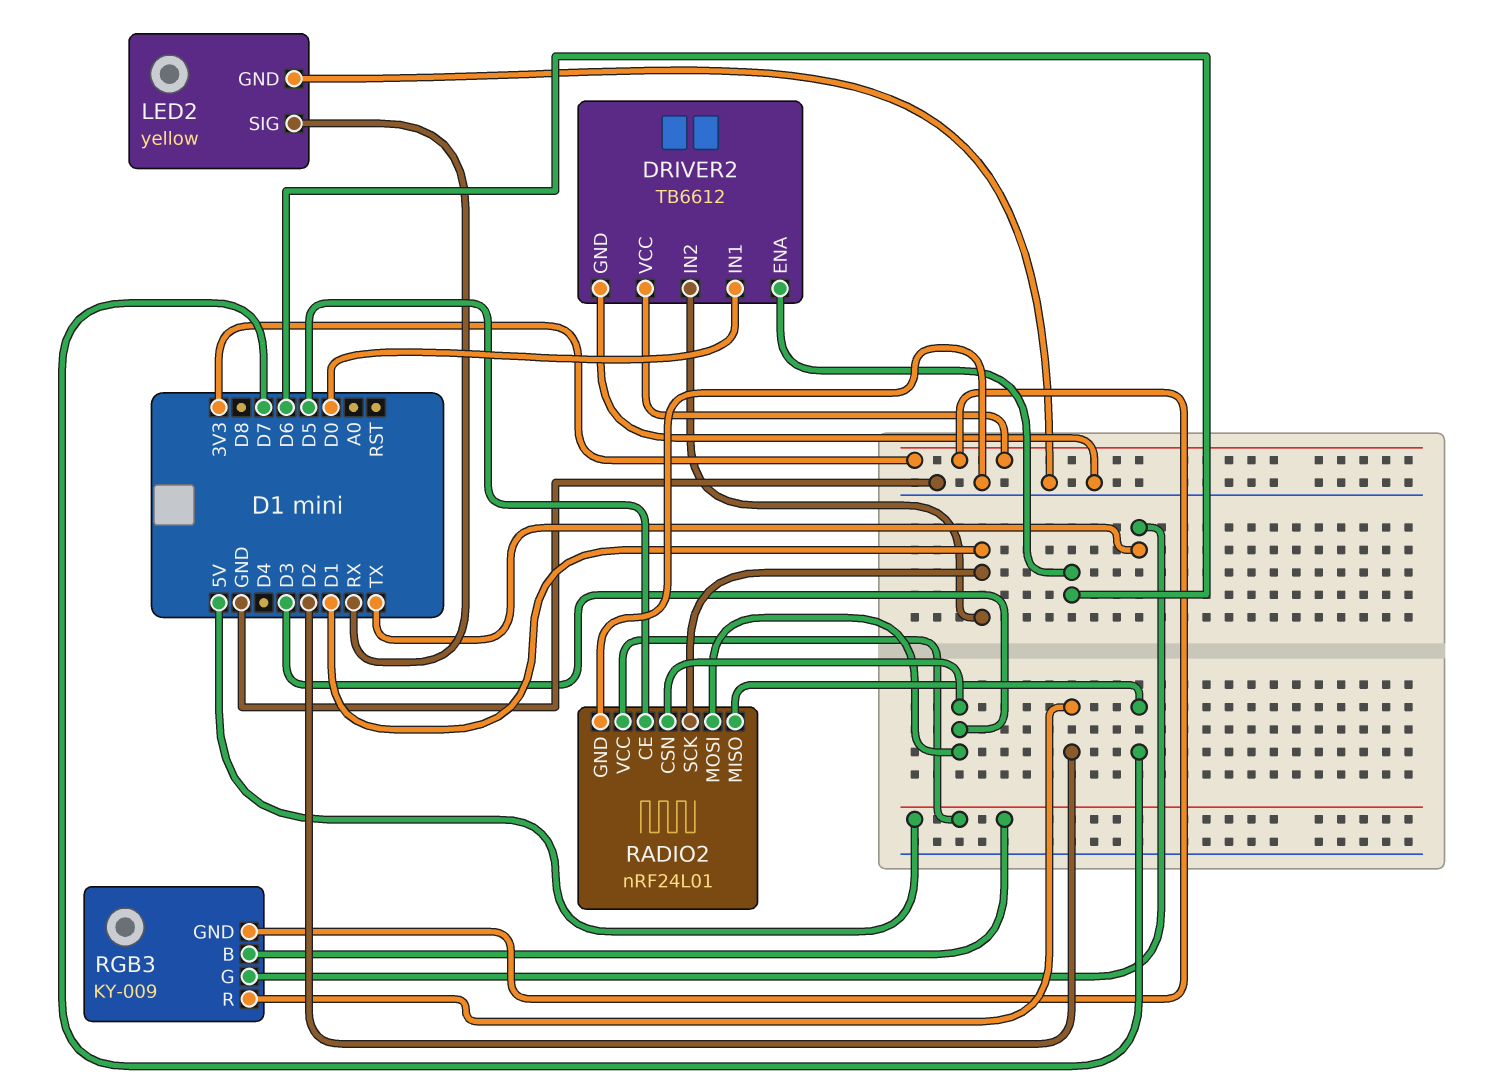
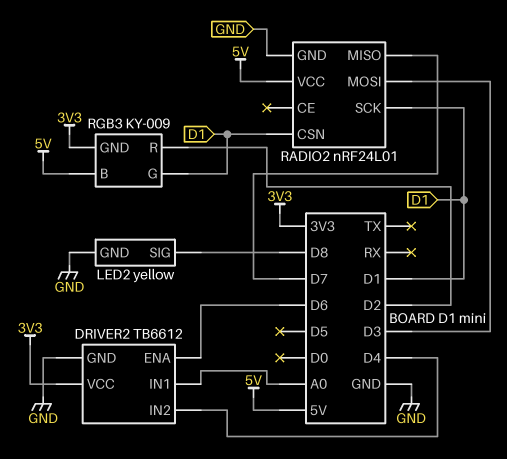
DRIVER2 pin IN1: D0 -> A0
DRIVER2 pin IN2: D1 -> D4
LED2 pin SIG: RX -> D8
RADIO2 pin CE: D5 -> none
RADIO2 pin CSN: D3 -> D1
RGB3 pin G: TX -> D1

